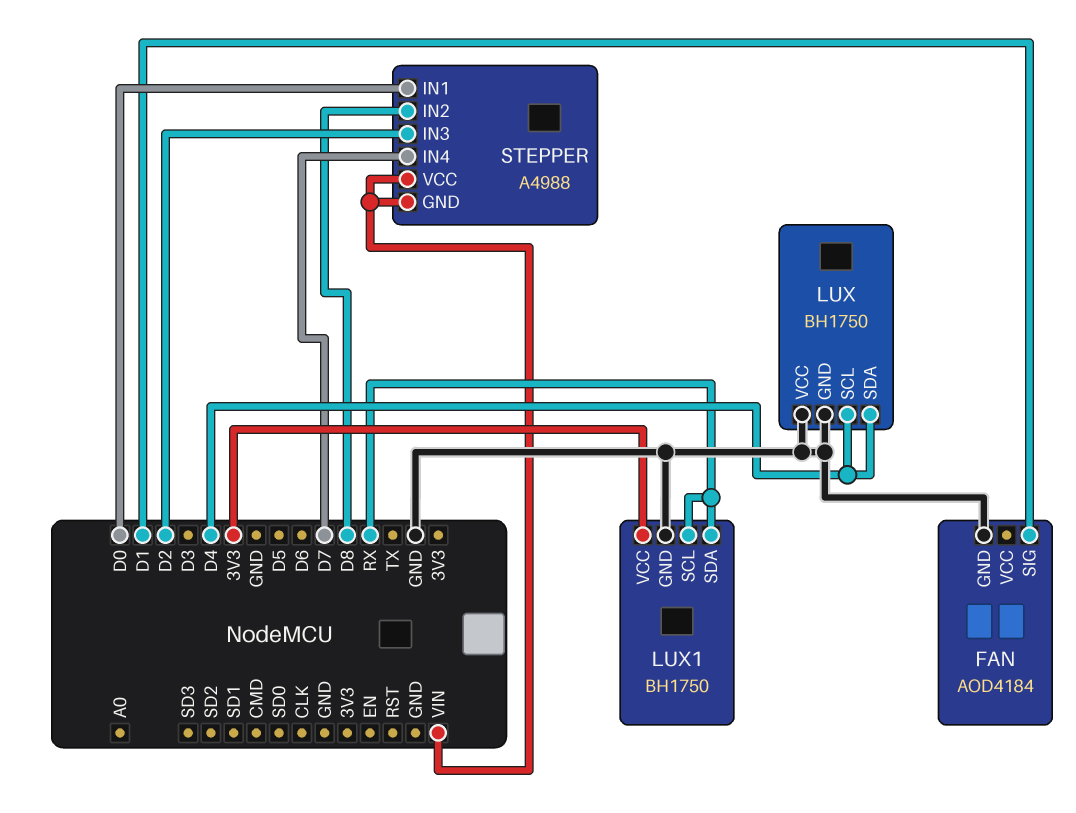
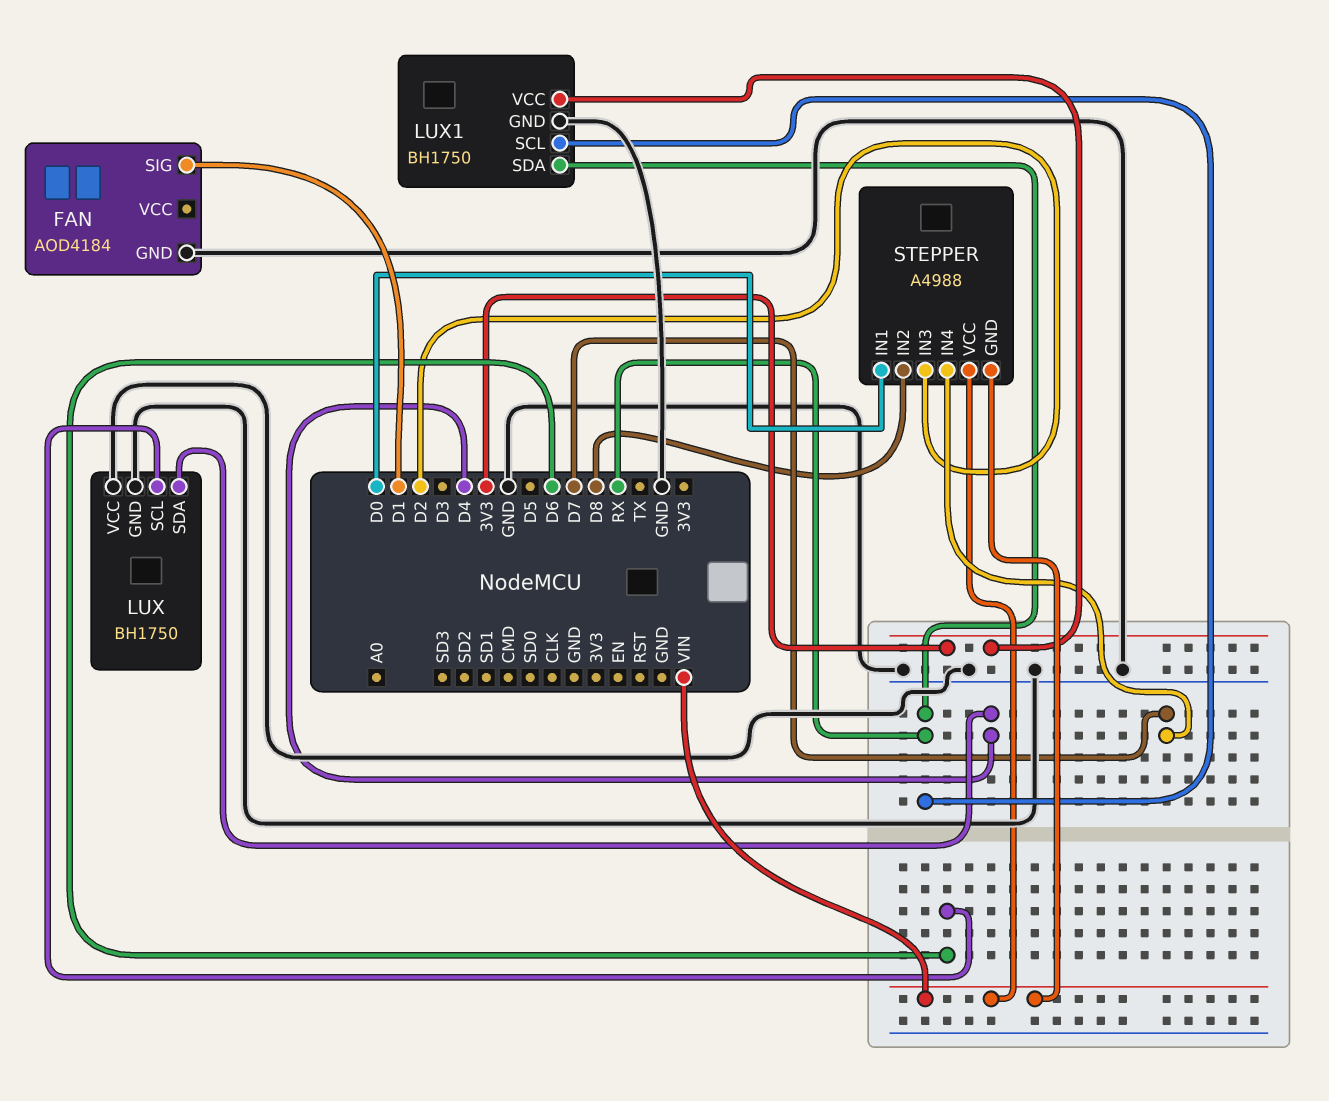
LUX pin SCL: D4 -> D6

